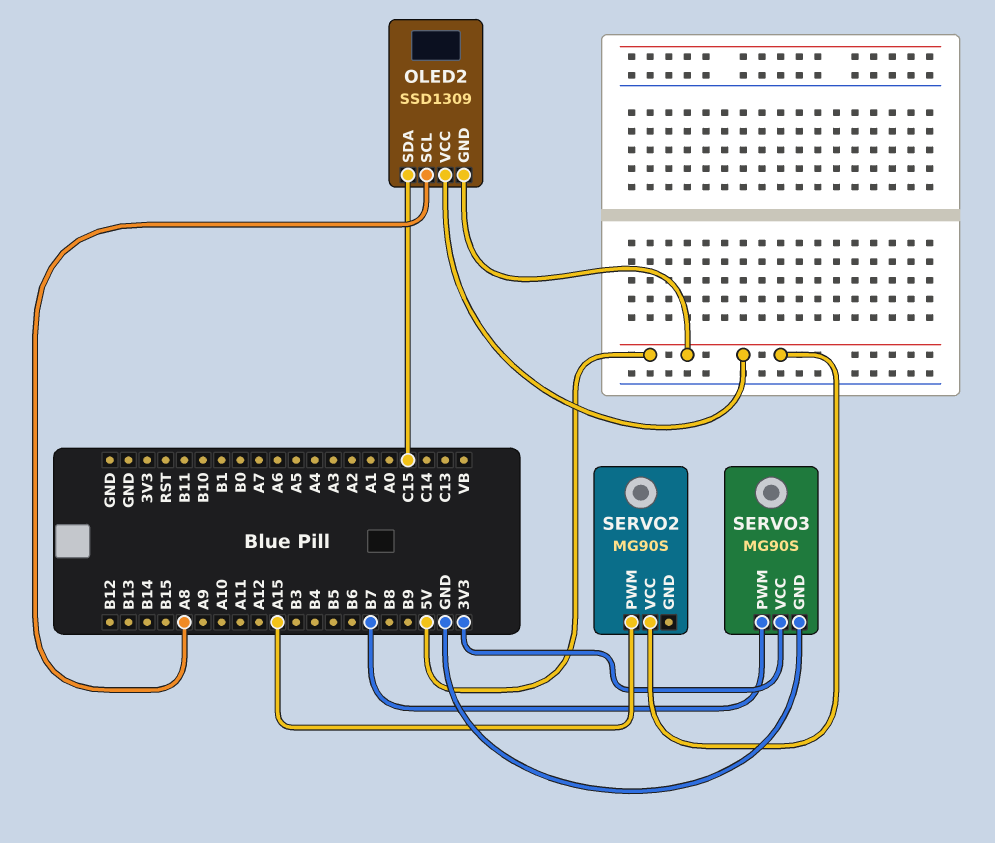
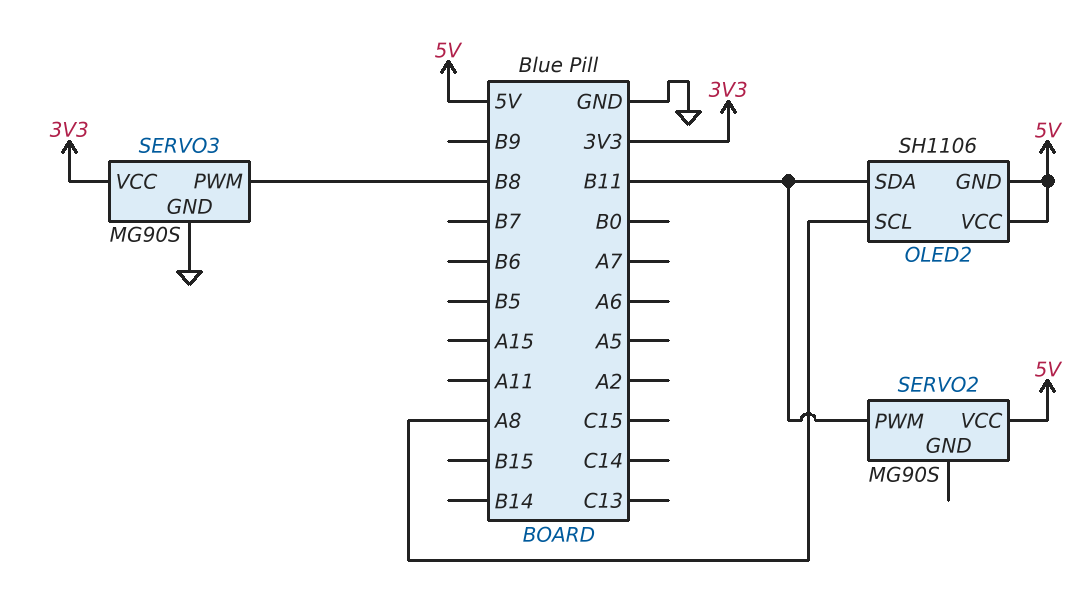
OLED2: SSD1309 -> SH1106
OLED2 pin SDA: C15 -> B11
SERVO2 pin PWM: A15 -> B11
SERVO3 pin PWM: B7 -> B8

